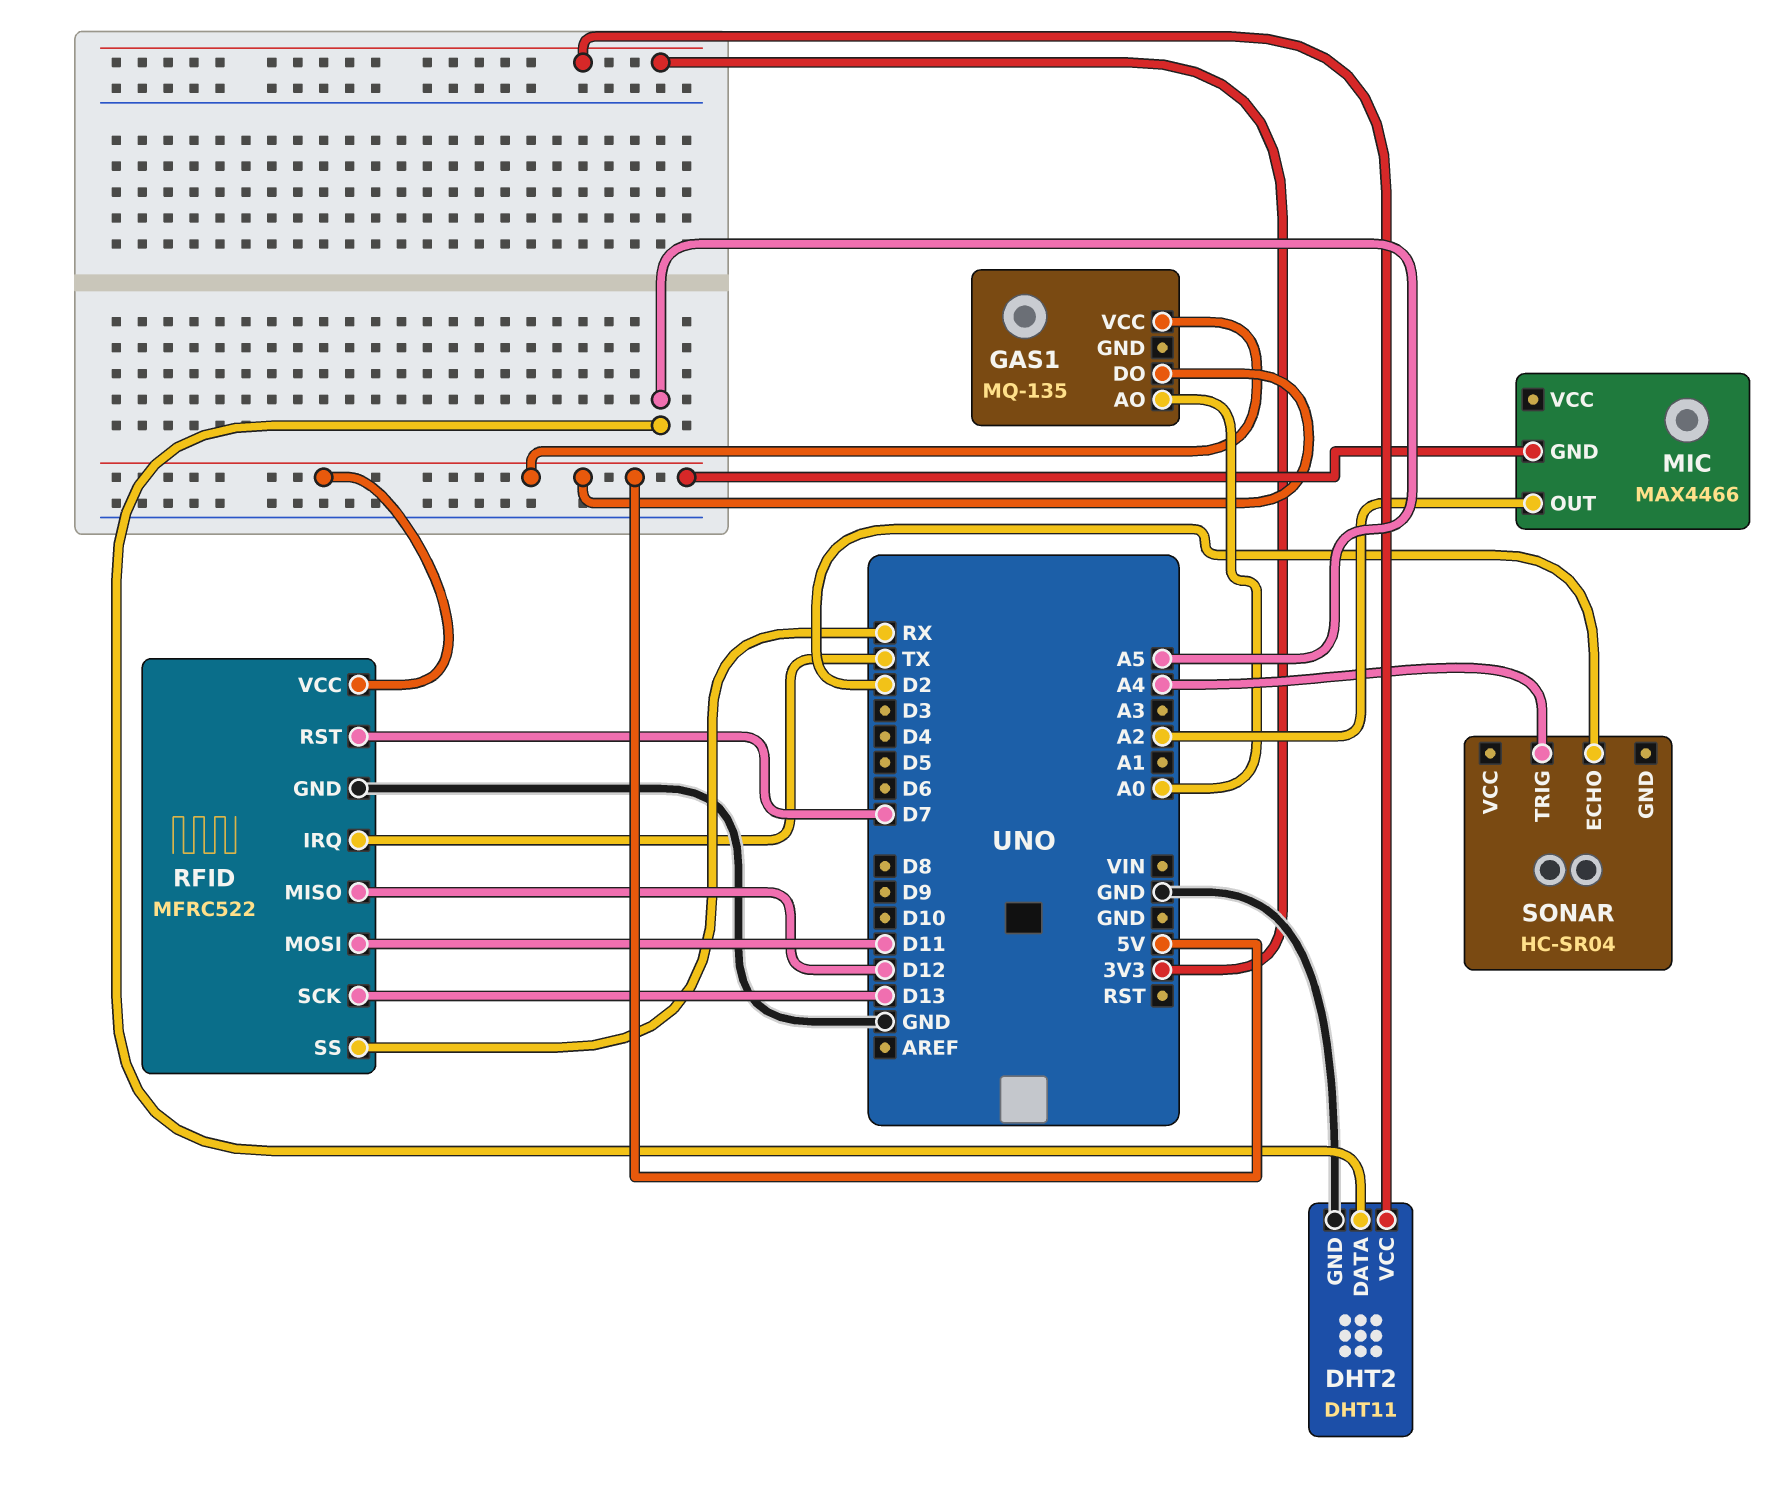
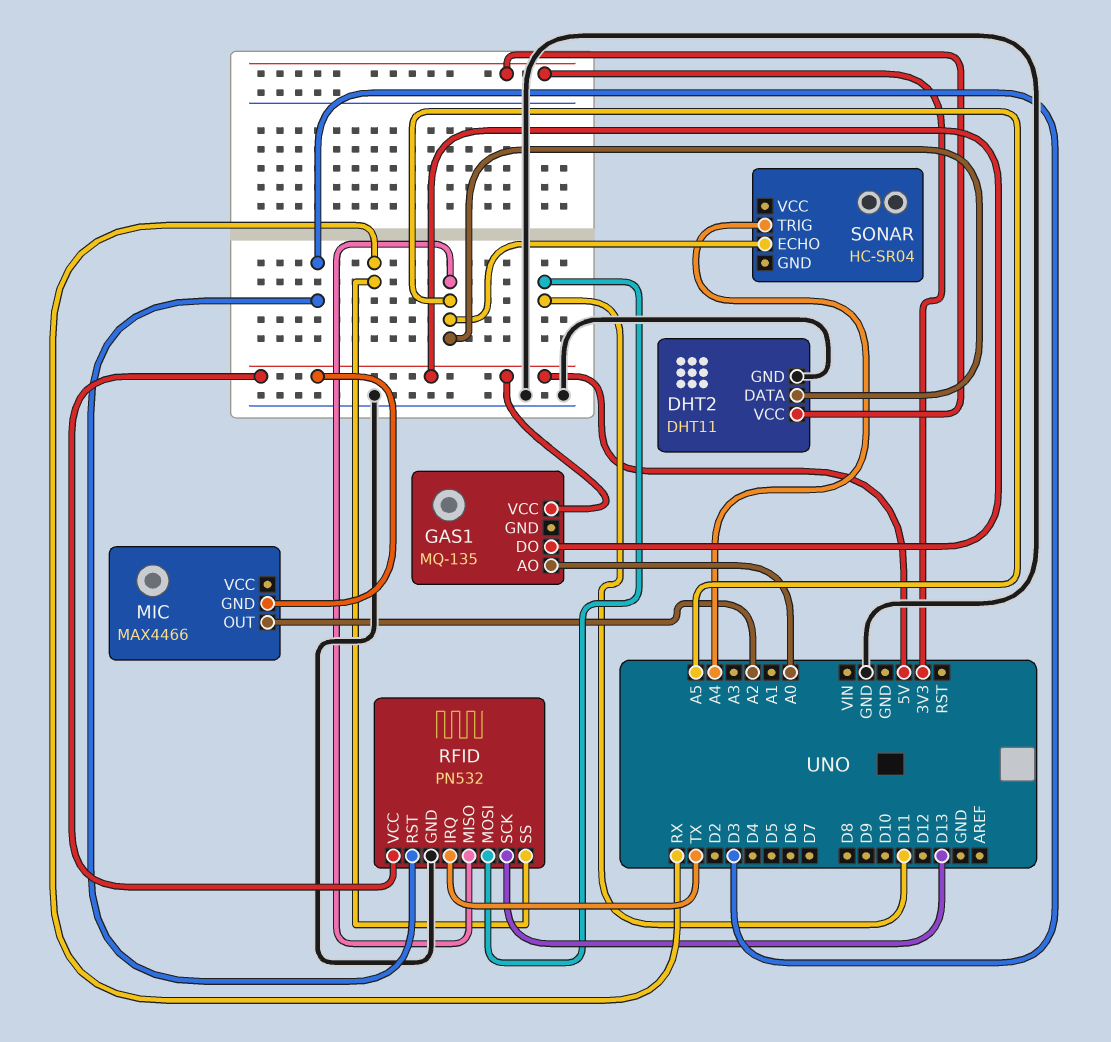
RFID: MFRC522 -> PN532
RFID pin MISO: D12 -> A5
RFID pin RST: D7 -> D3
SONAR pin ECHO: D2 -> A5

